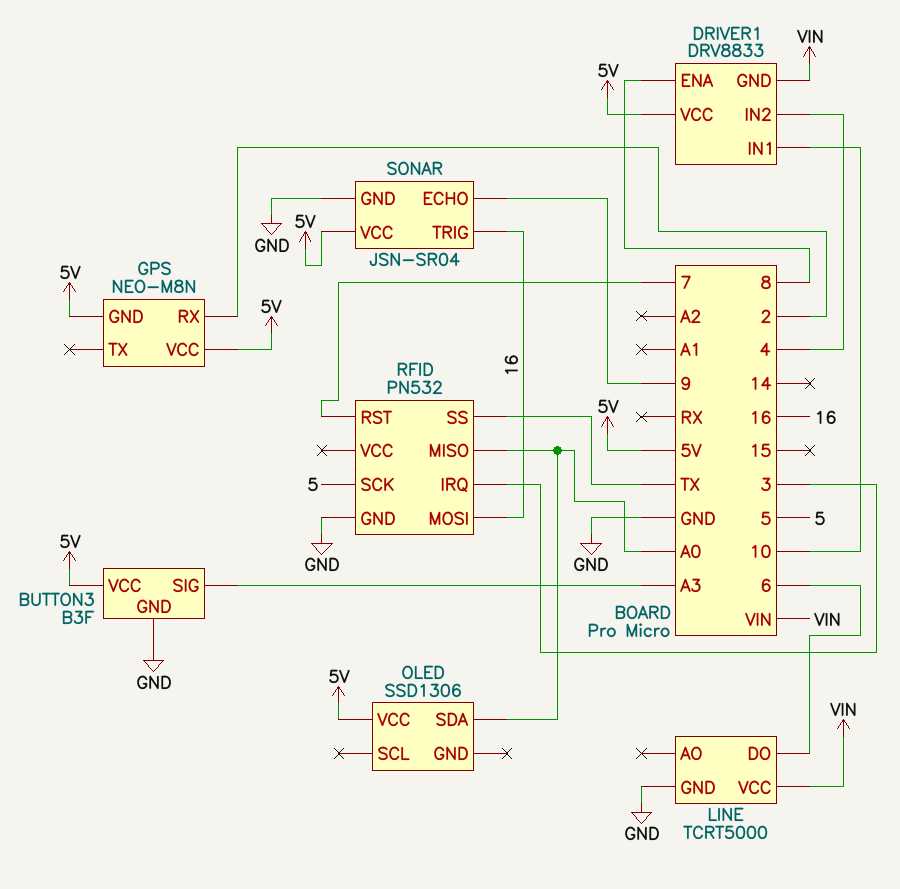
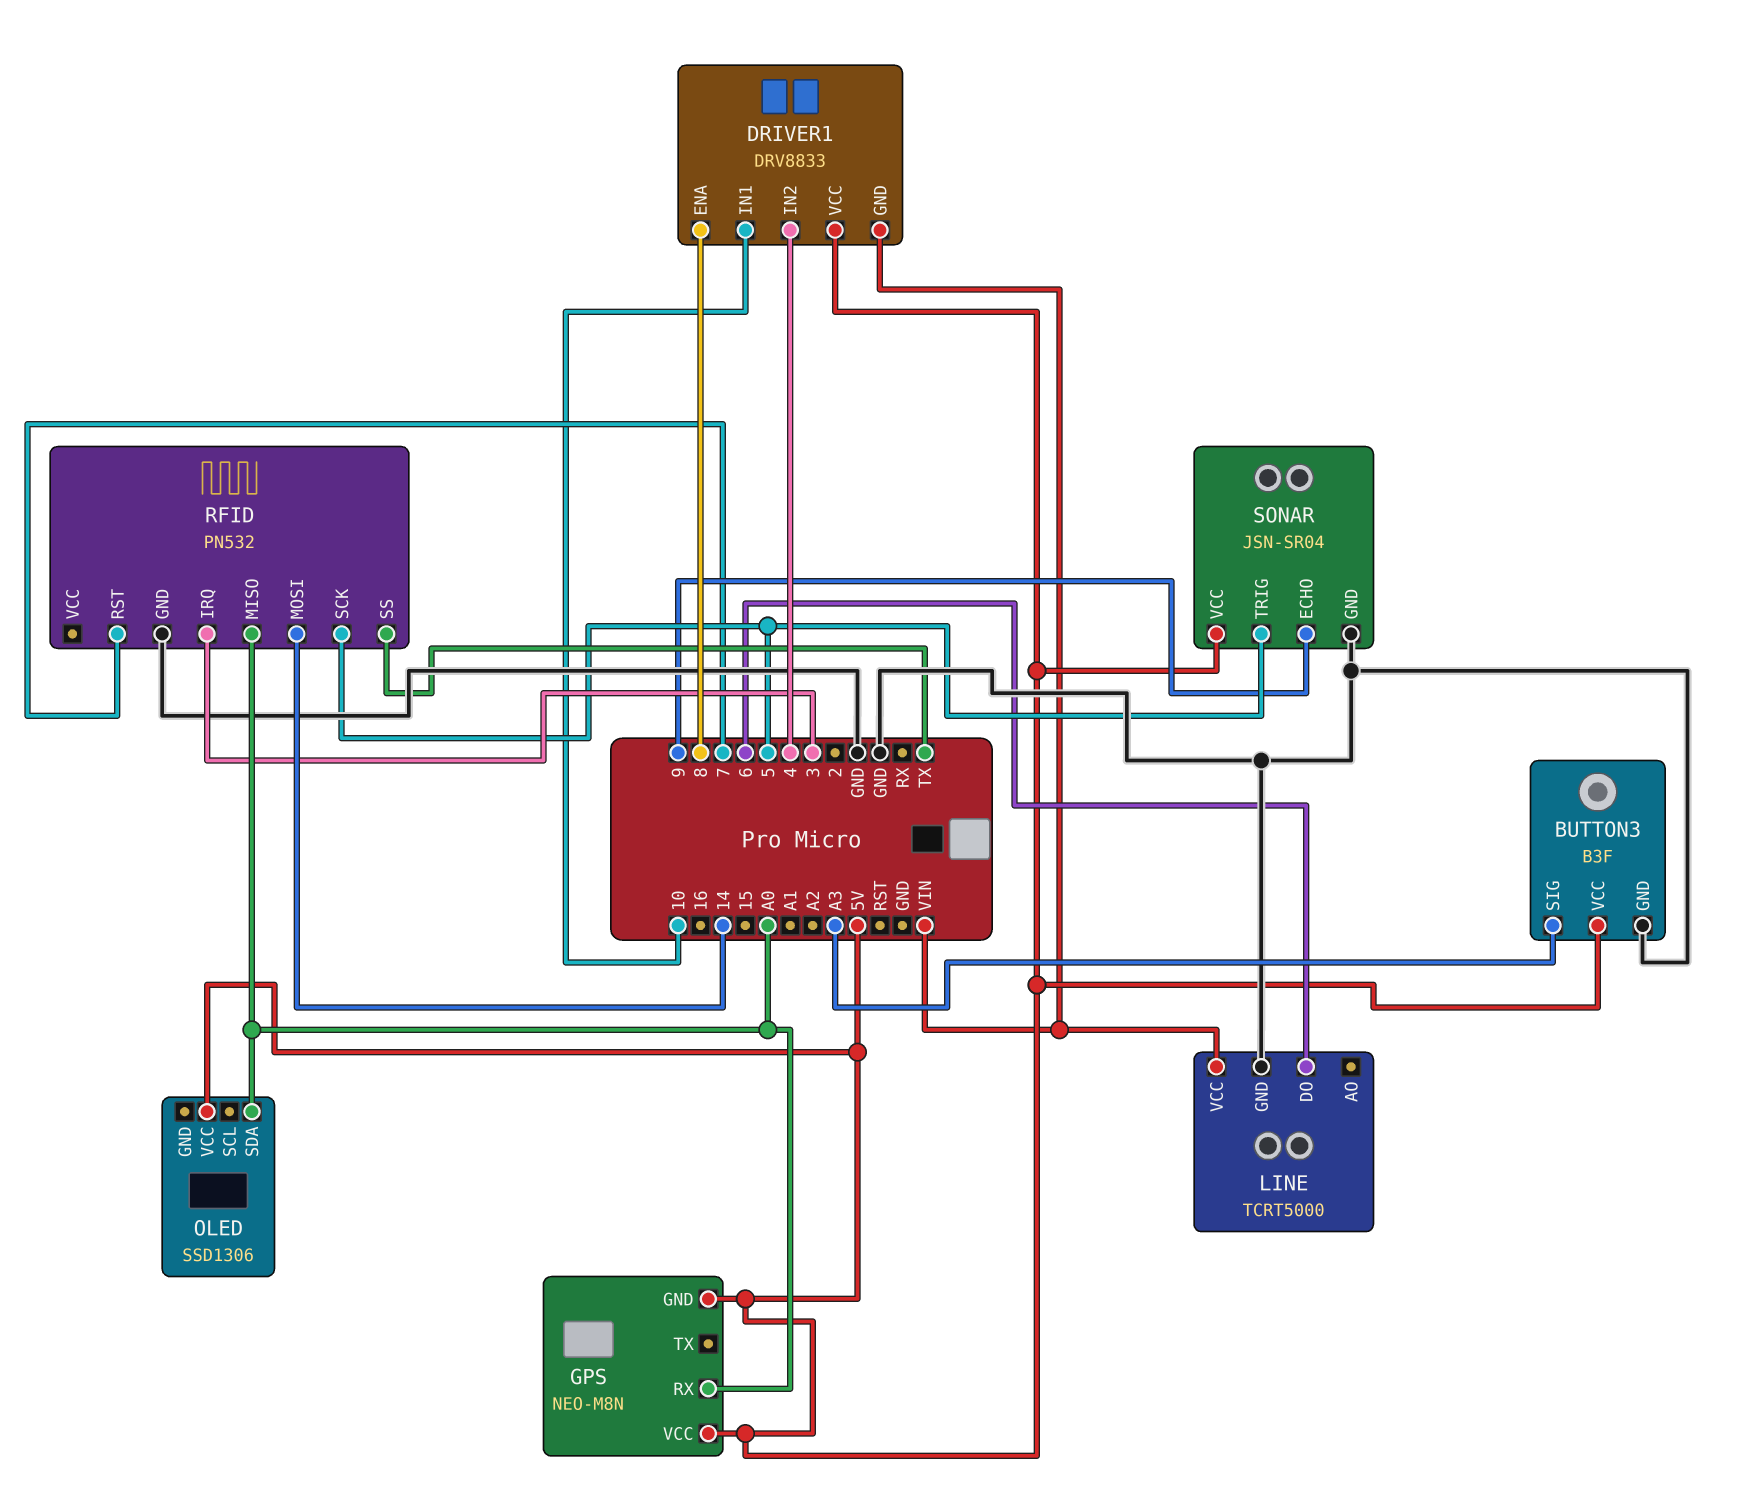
GPS pin RX: 2 -> A0
RFID pin MOSI: 16 -> 14
SONAR pin TRIG: 16 -> 5

